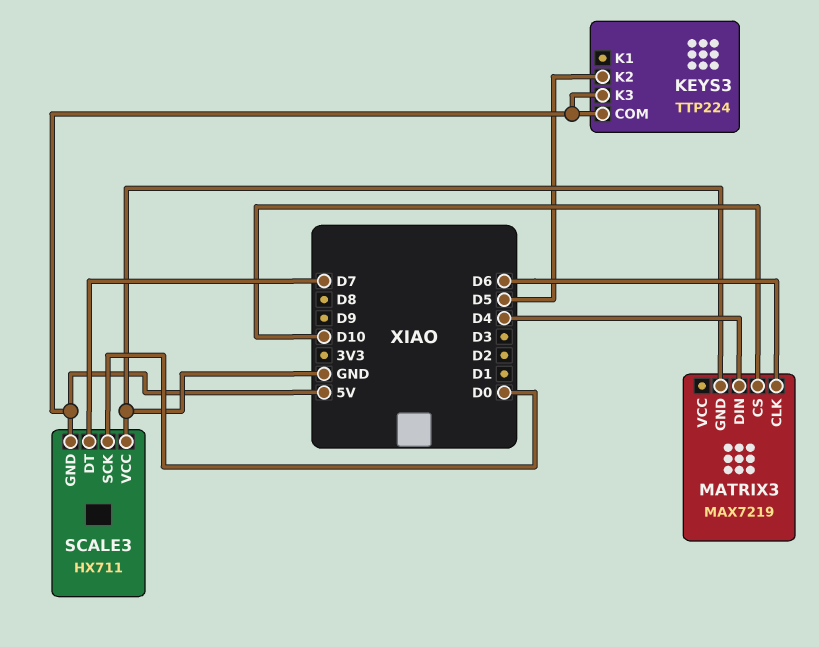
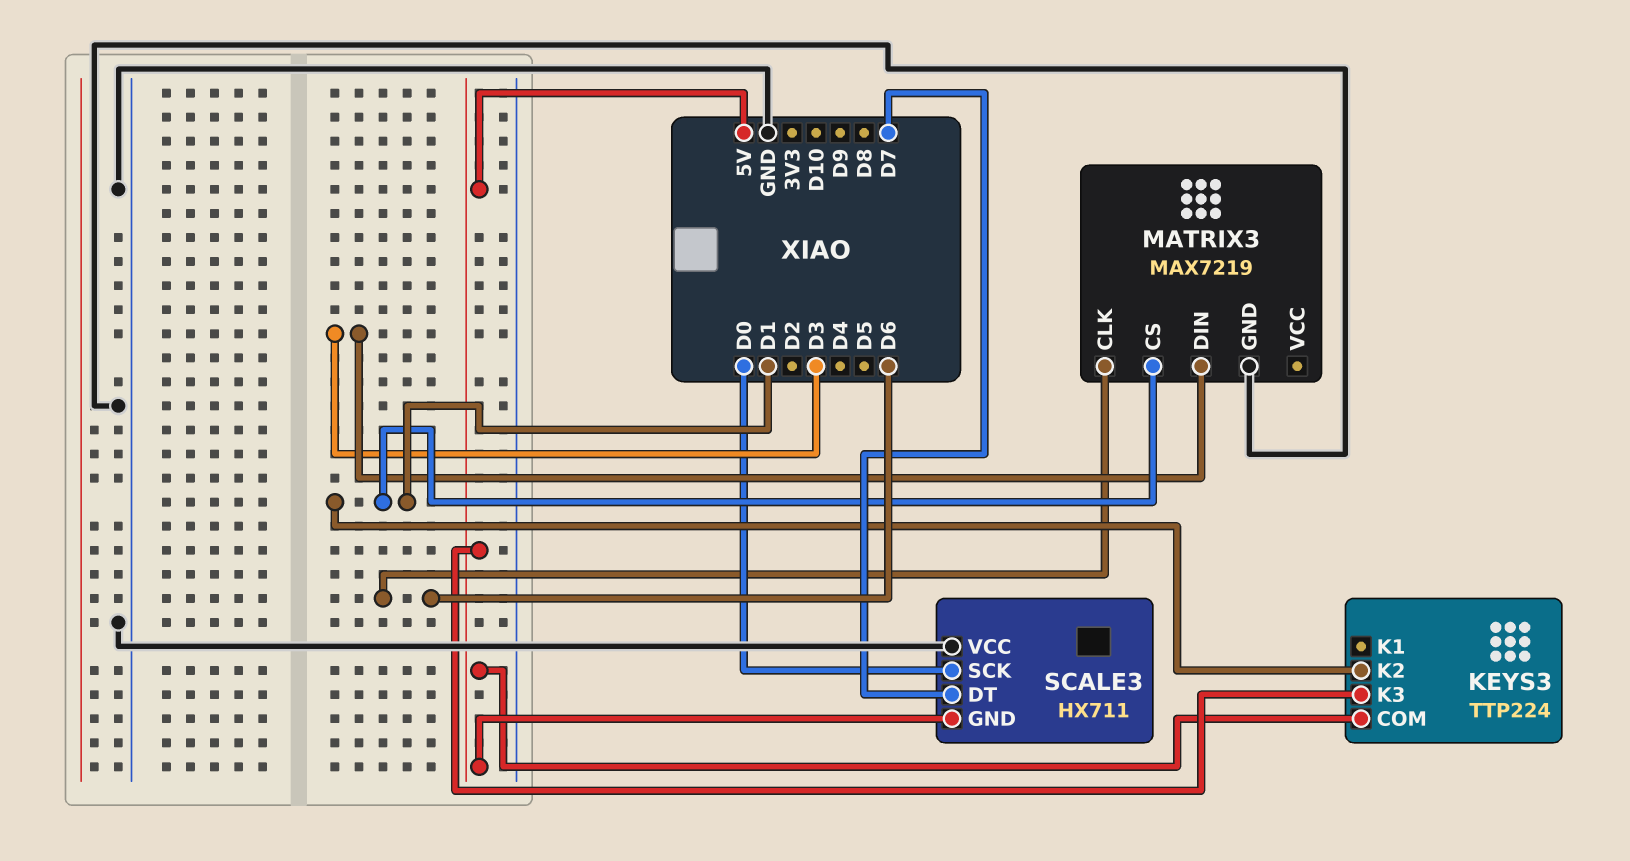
KEYS3 pin K2: D5 -> D1
MATRIX3 pin CS: D10 -> D1
MATRIX3 pin DIN: D4 -> D3

